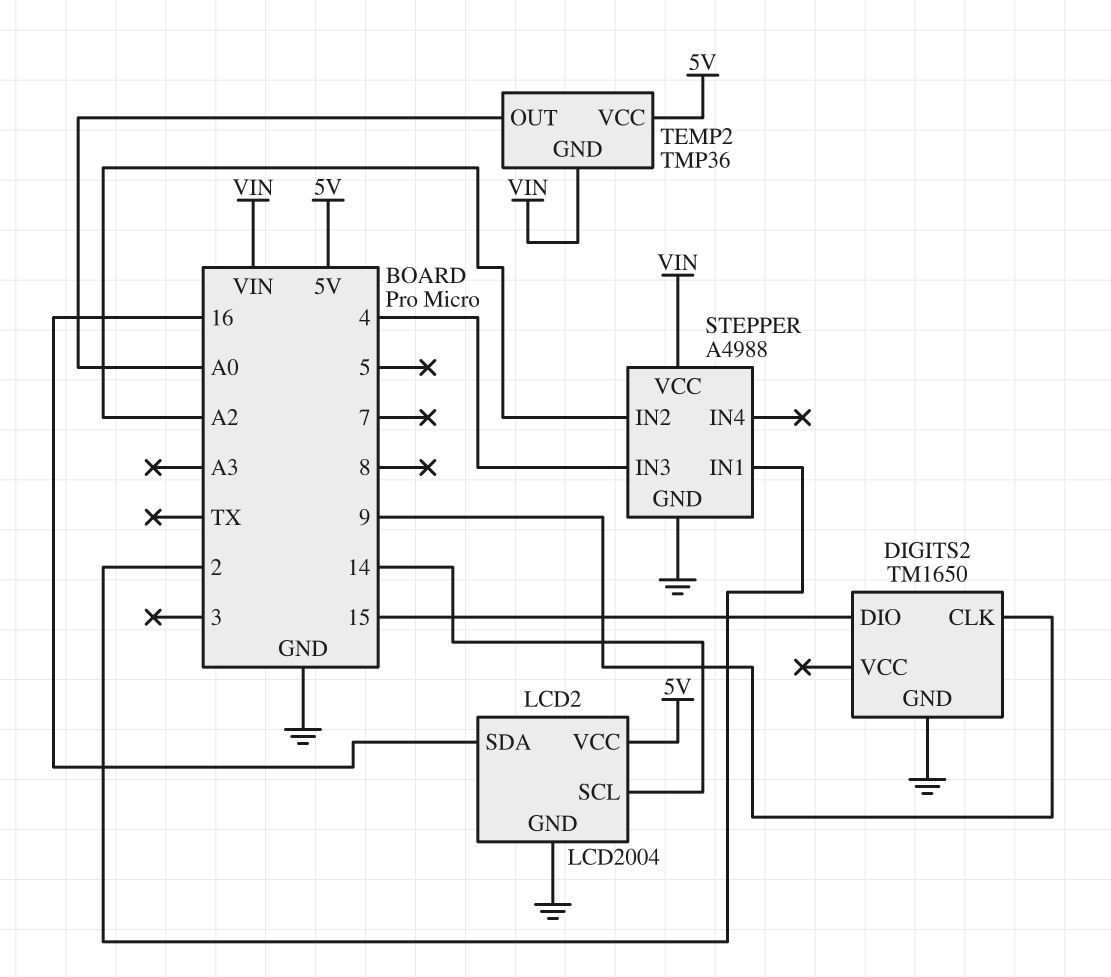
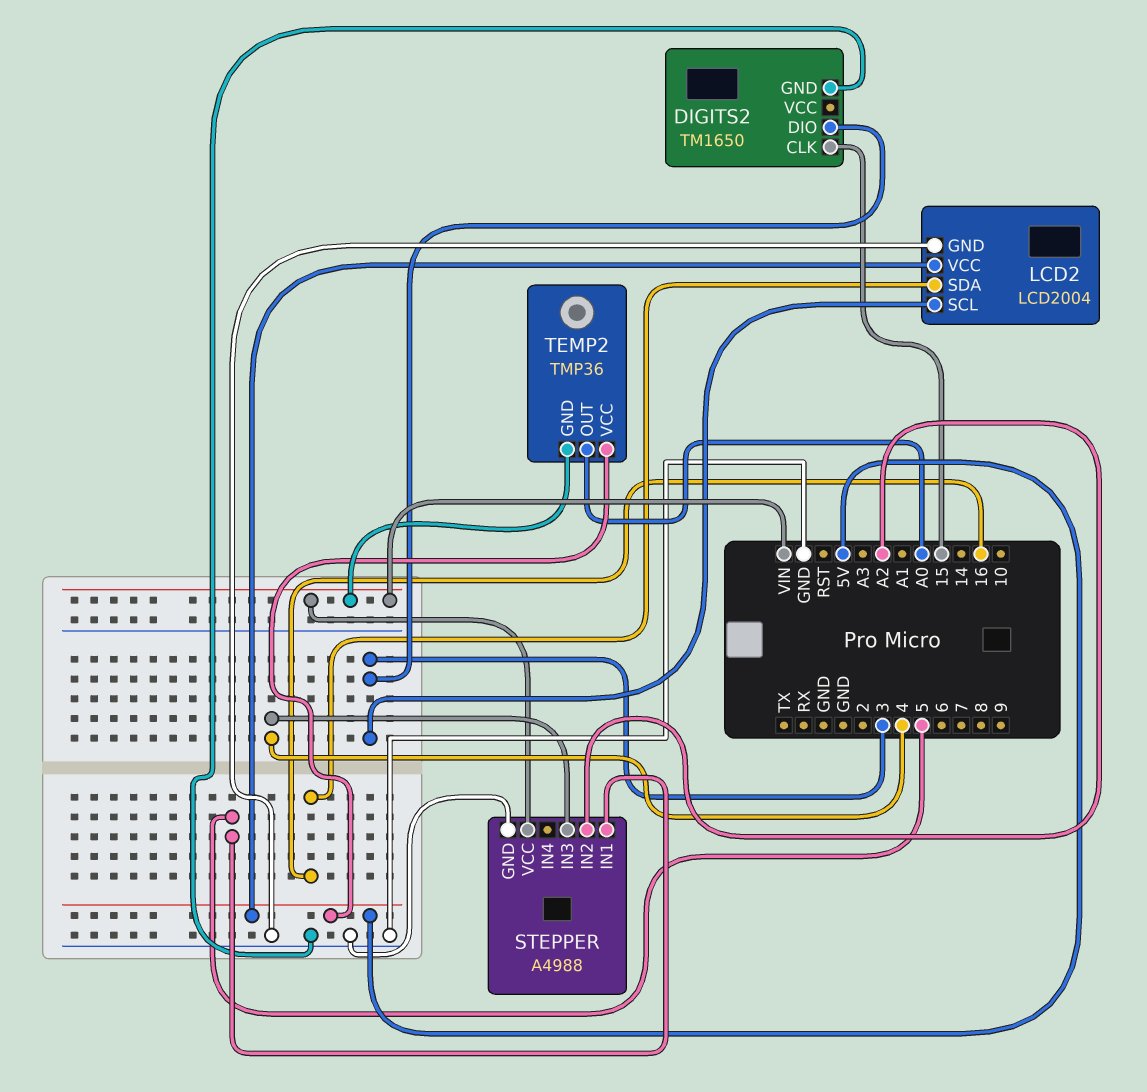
DIGITS2 pin CLK: 9 -> 15
DIGITS2 pin DIO: 15 -> 3
LCD2 pin SCL: 14 -> 3
STEPPER pin IN1: 2 -> 5

